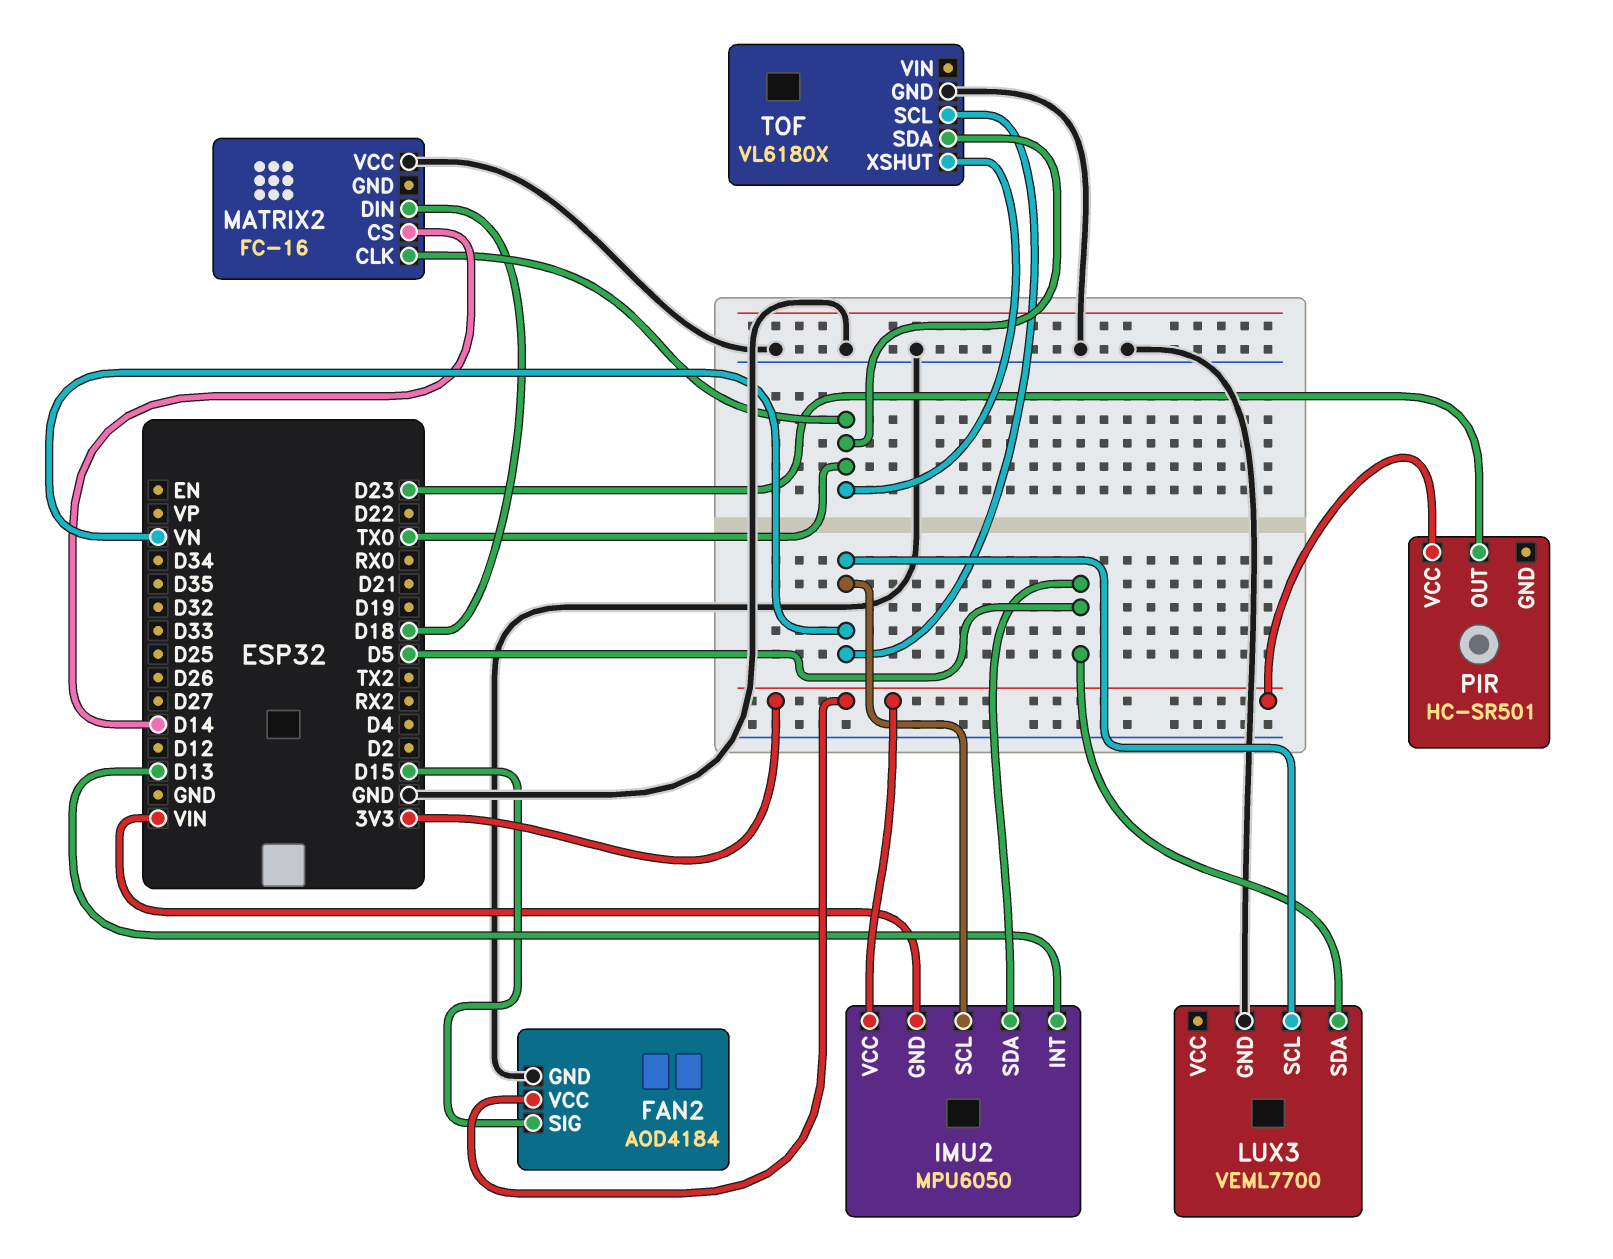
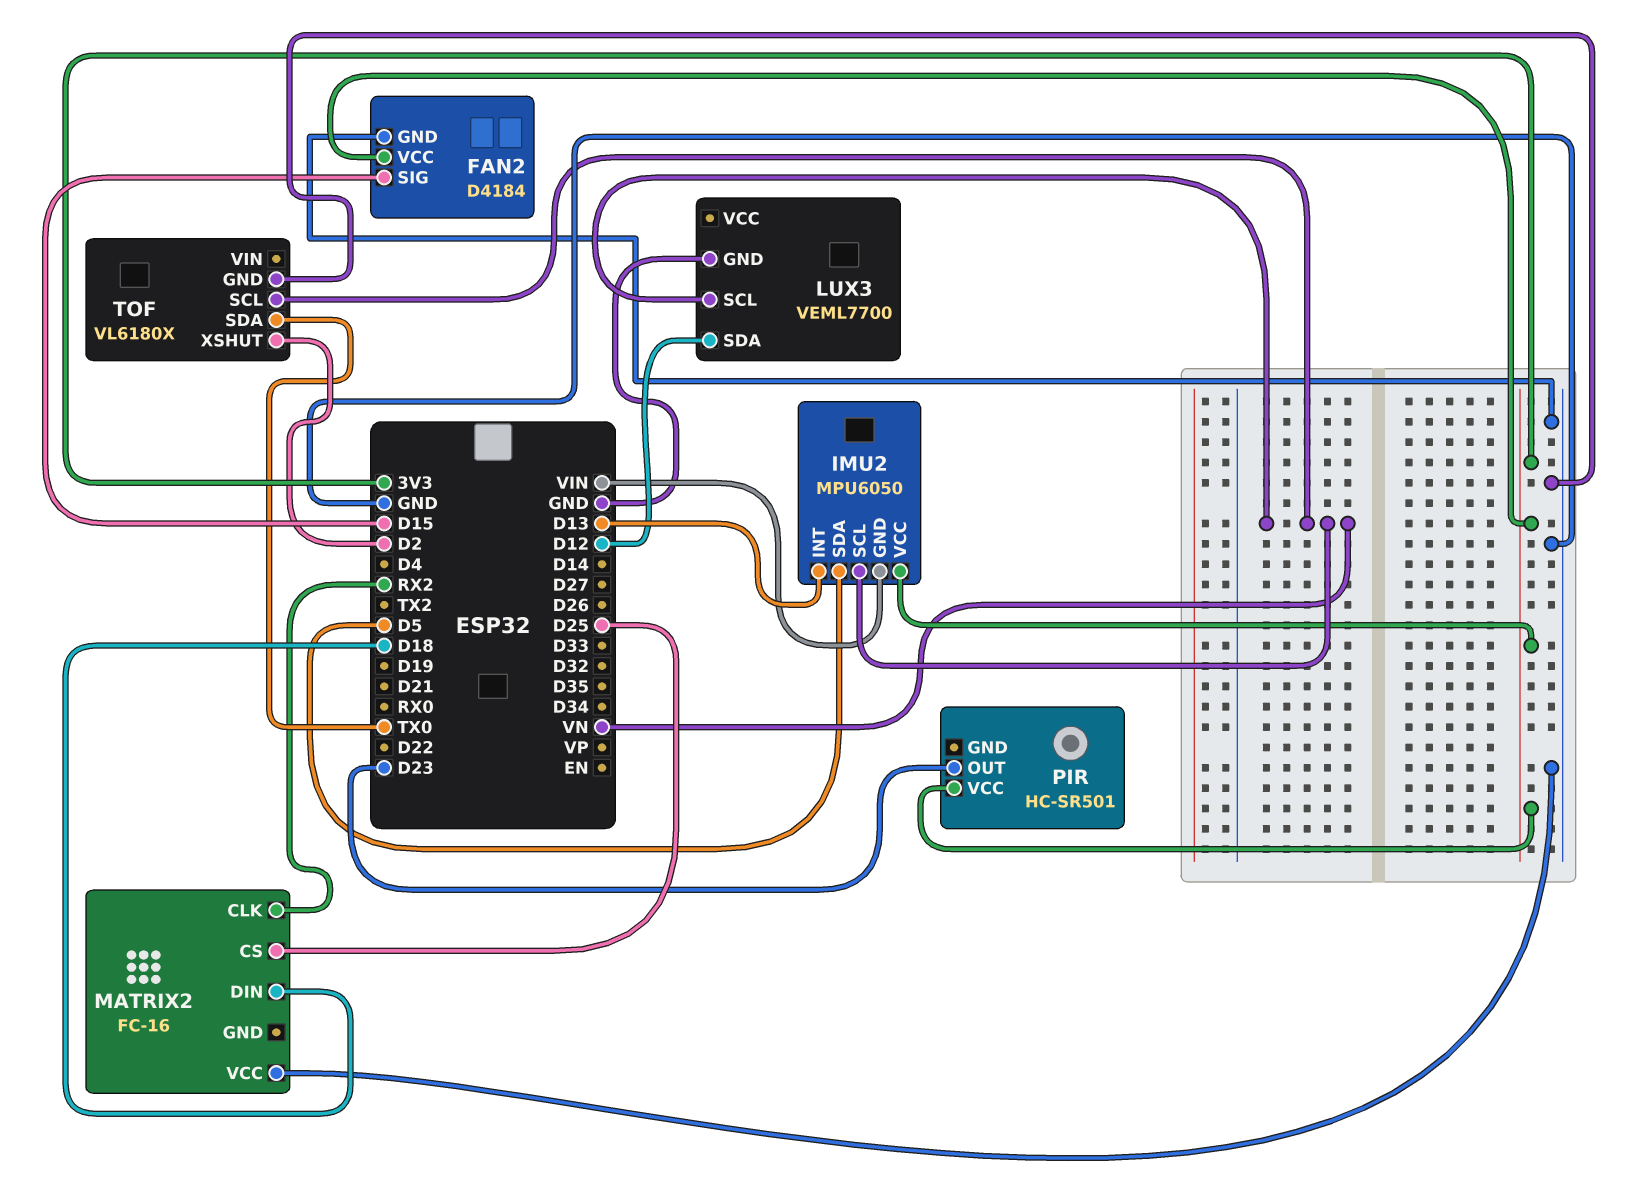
FAN2: AOD4184 -> D4184
LUX3 pin SDA: D5 -> D12
MATRIX2 pin CLK: TX0 -> RX2
MATRIX2 pin CS: D14 -> D25
TOF pin XSHUT: TX0 -> D2

